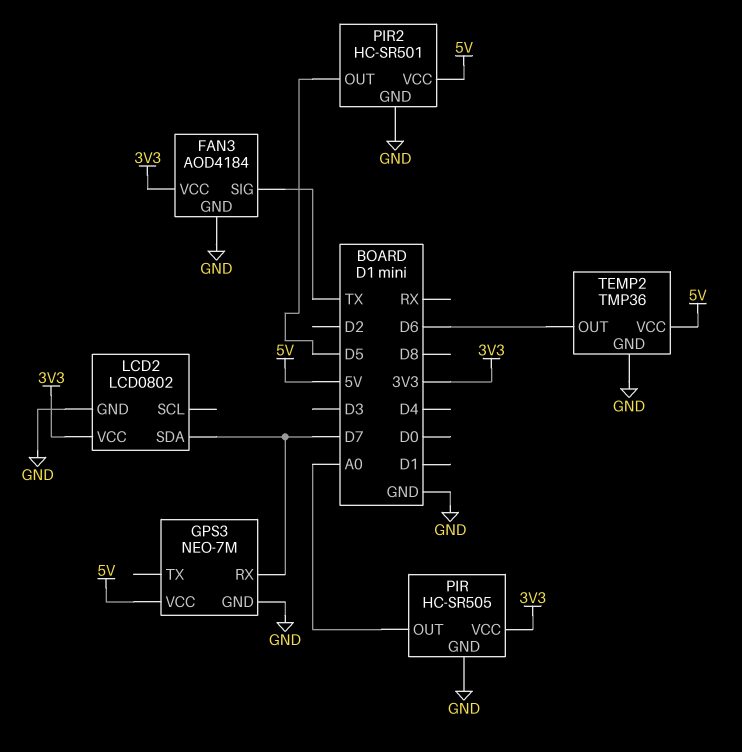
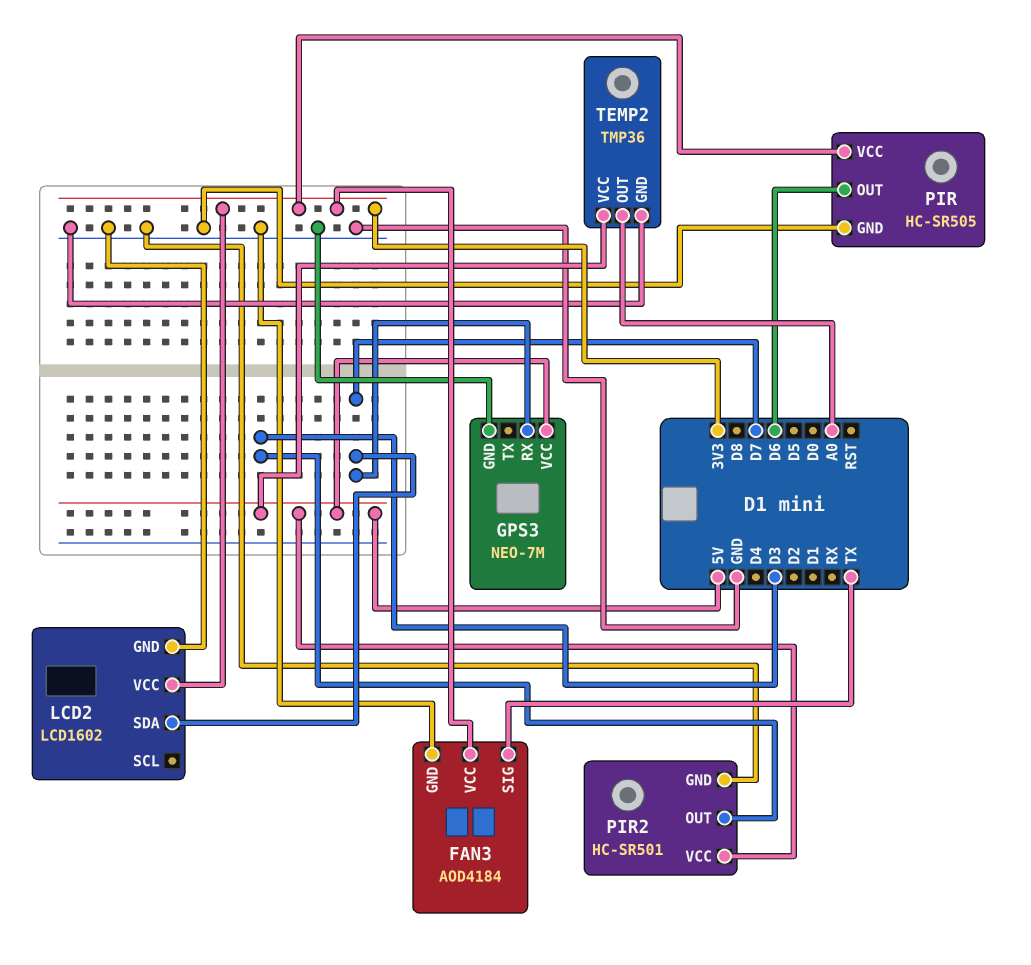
LCD2: LCD0802 -> LCD1602
PIR pin OUT: A0 -> D6
PIR2 pin OUT: D5 -> D3
TEMP2 pin OUT: D6 -> A0

